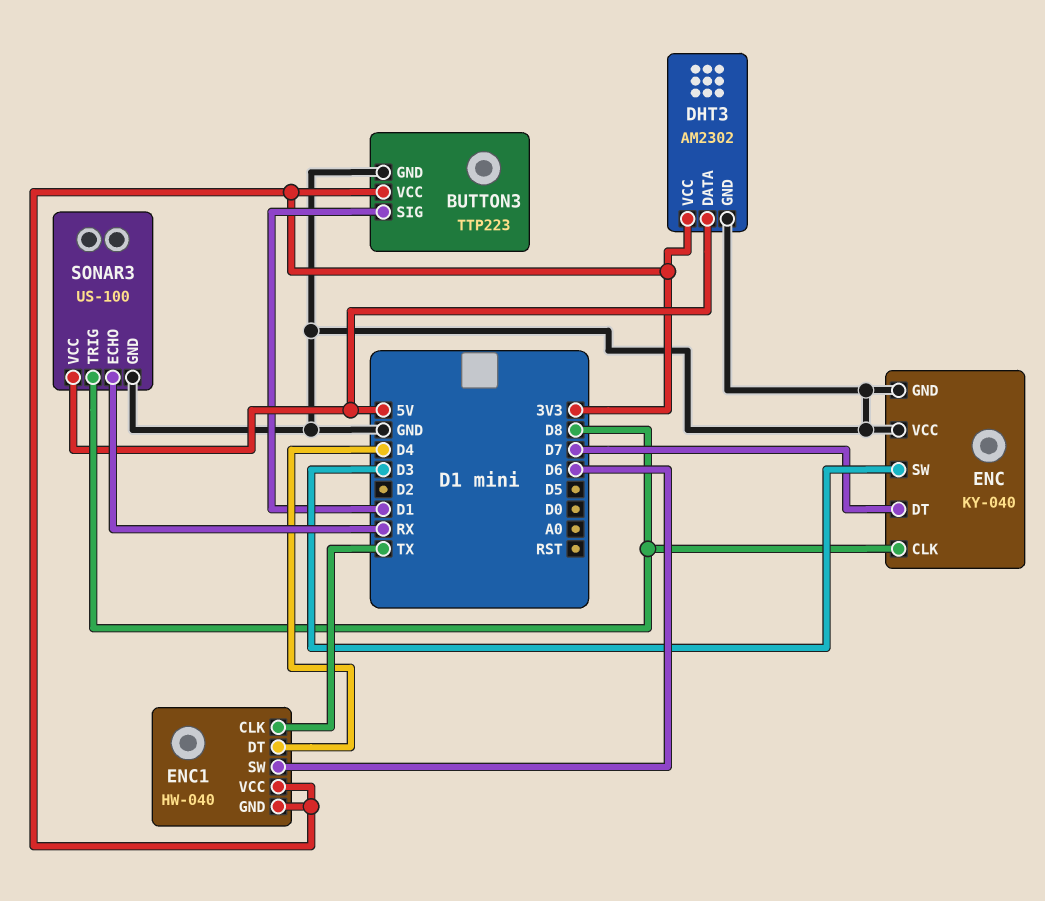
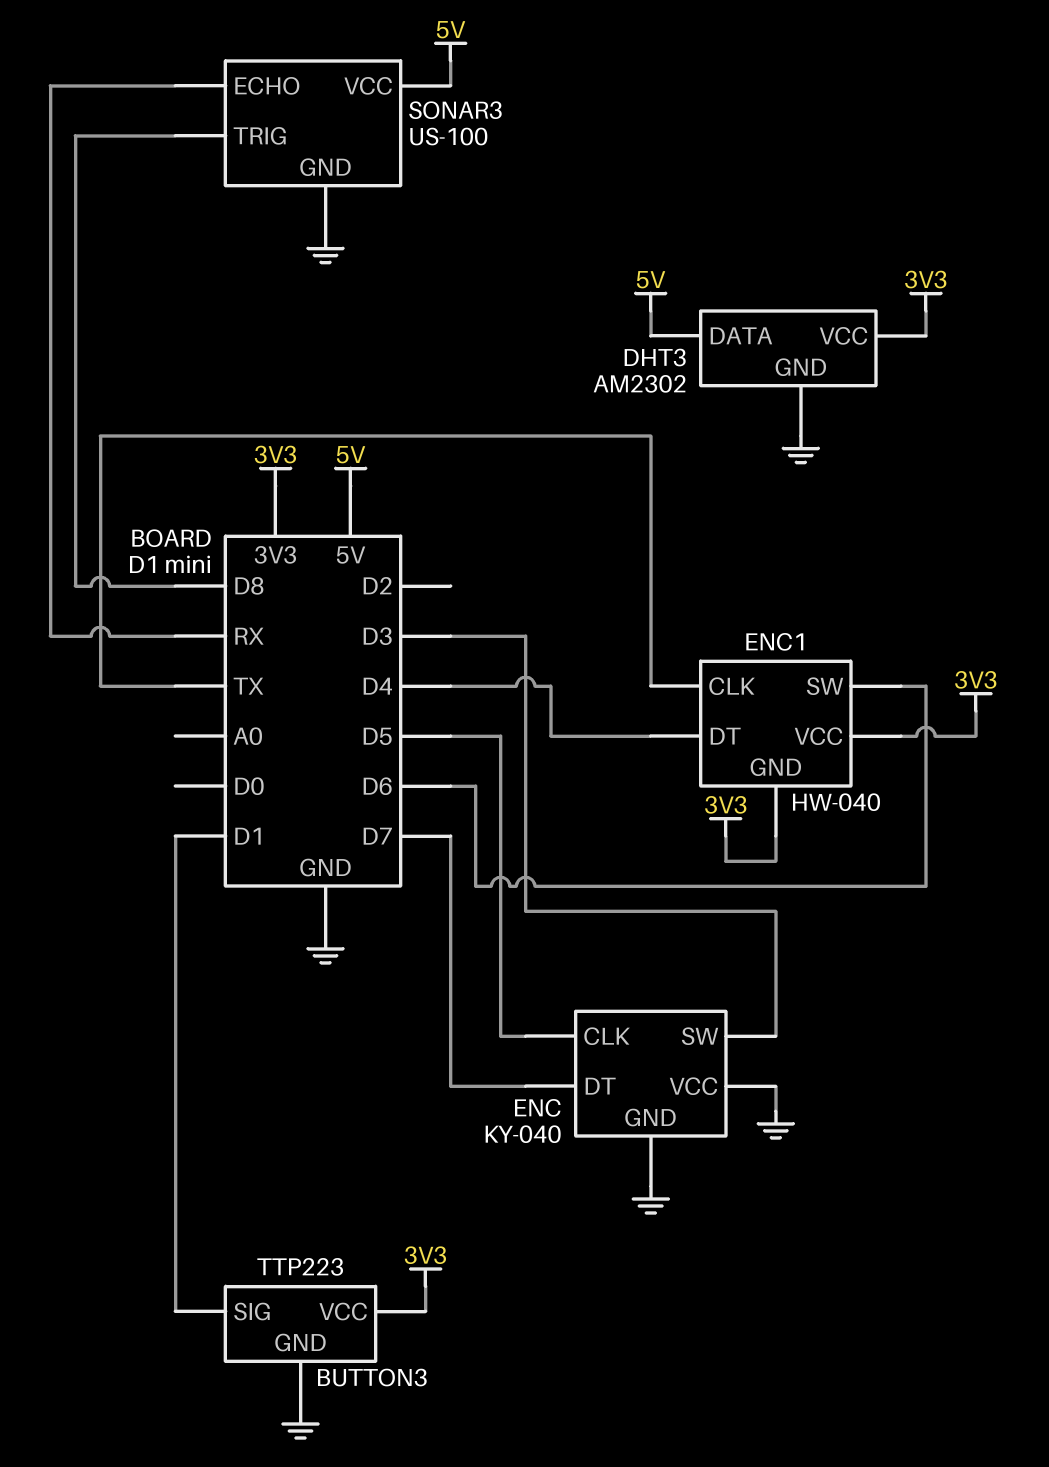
ENC pin CLK: D8 -> D5

